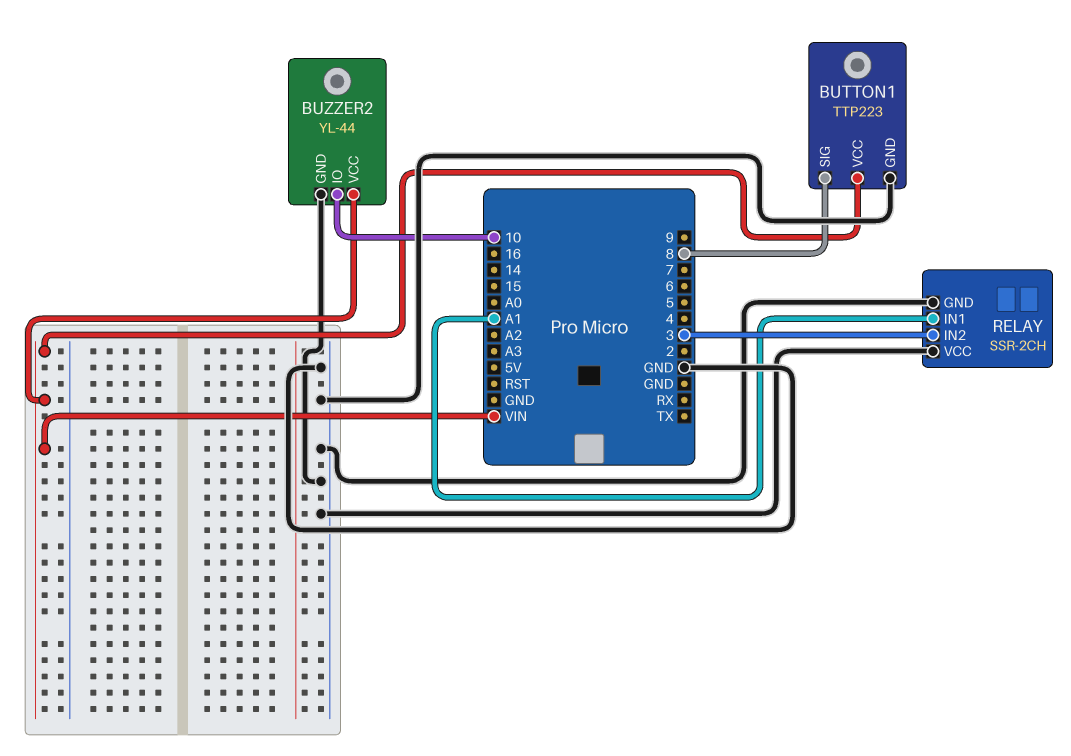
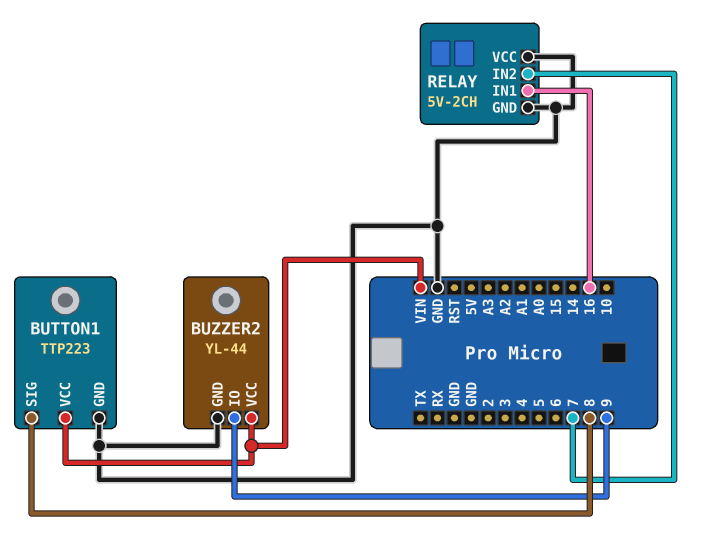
BUZZER2 pin IO: 10 -> 9
RELAY: SSR-2CH -> 5V-2CH
RELAY pin IN1: A1 -> 16
RELAY pin IN2: 3 -> 7

